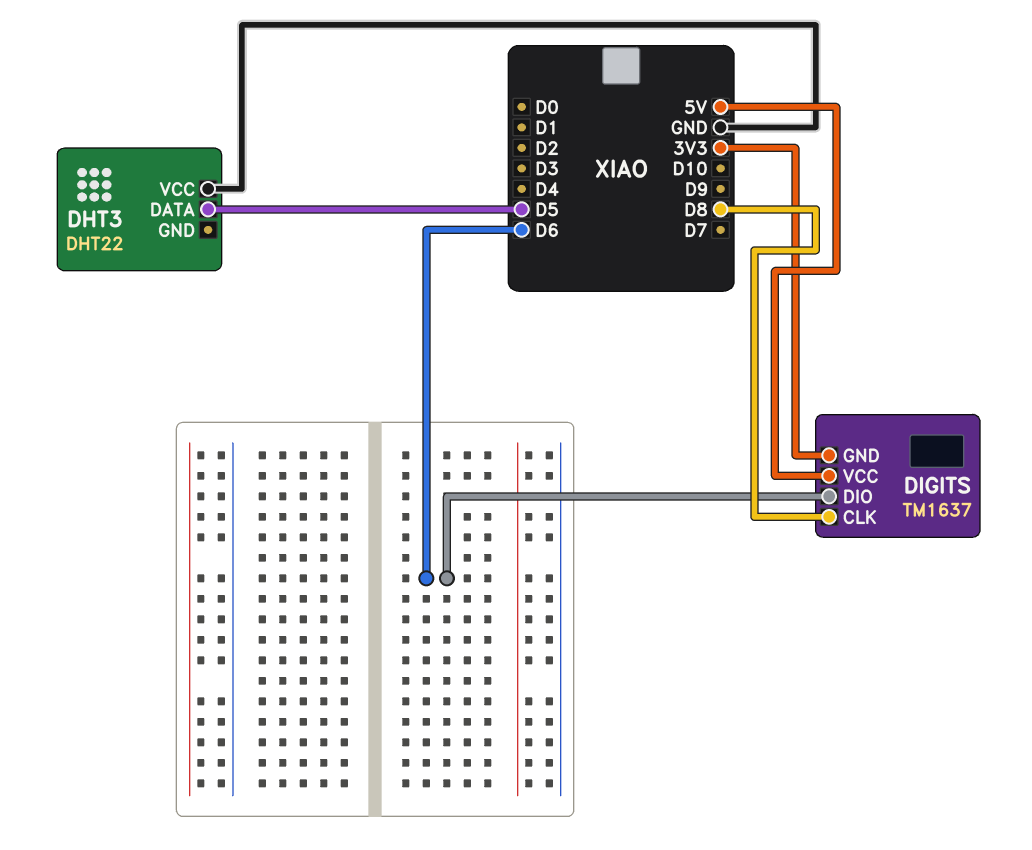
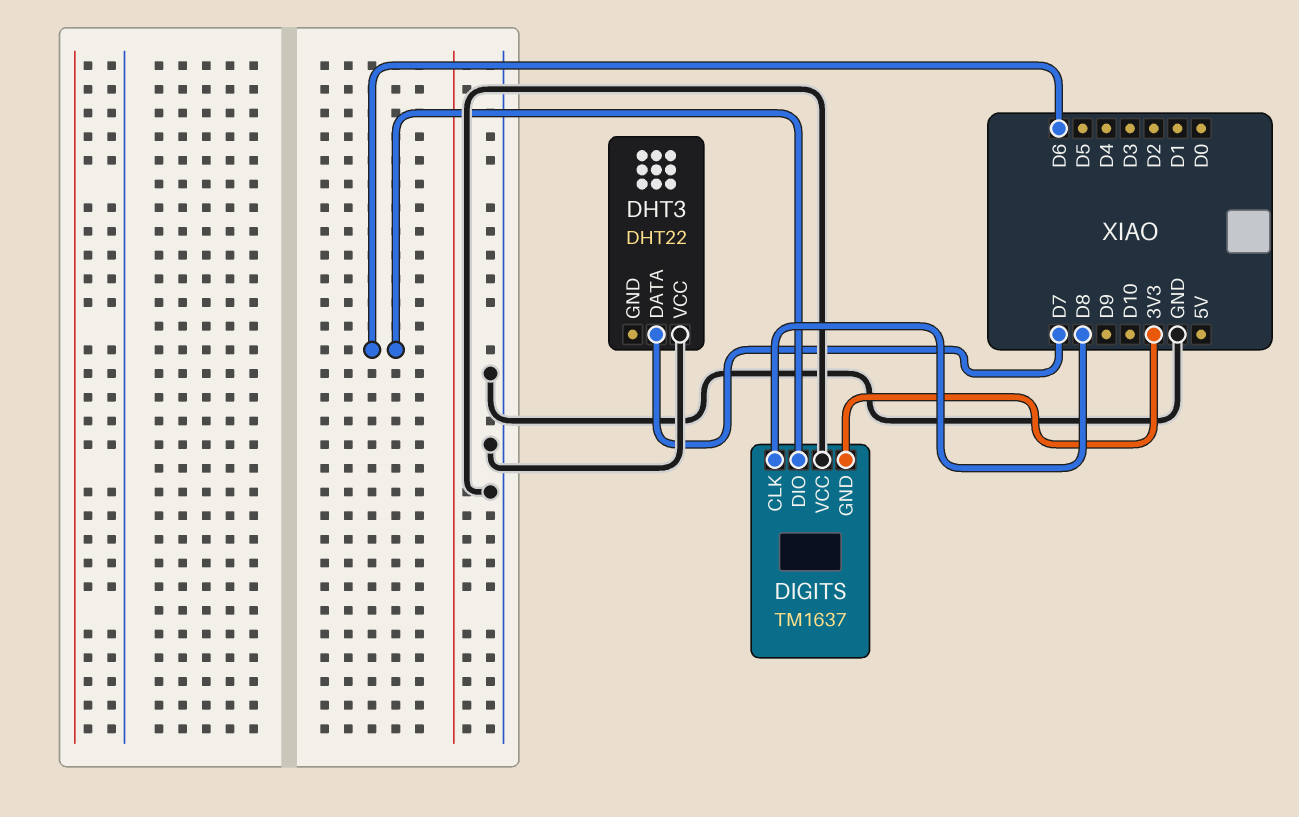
DHT3 pin DATA: D5 -> D7
DIGITS pin VCC: 5V -> GND

